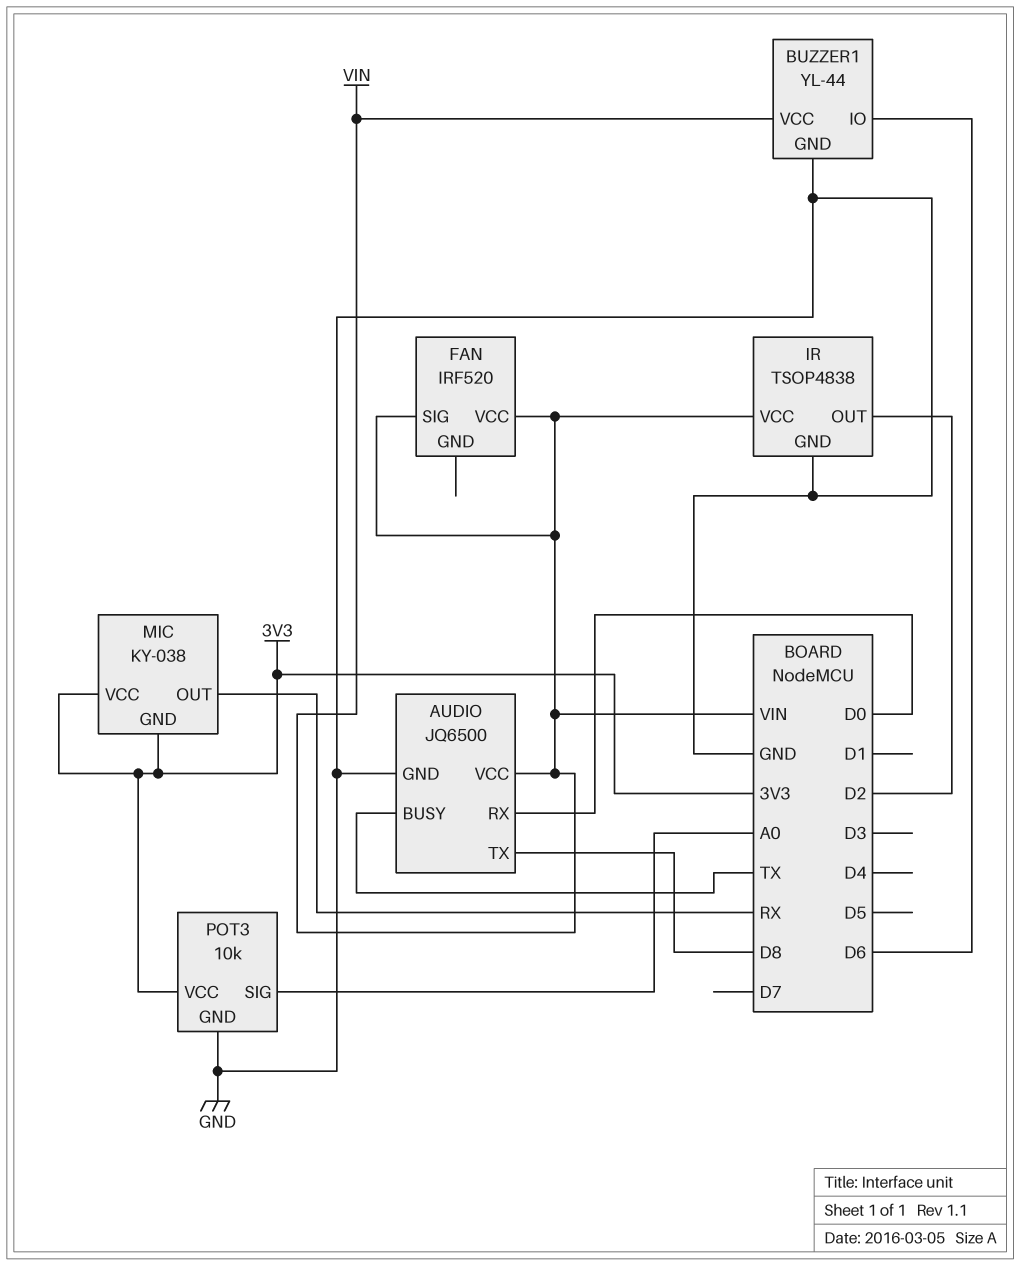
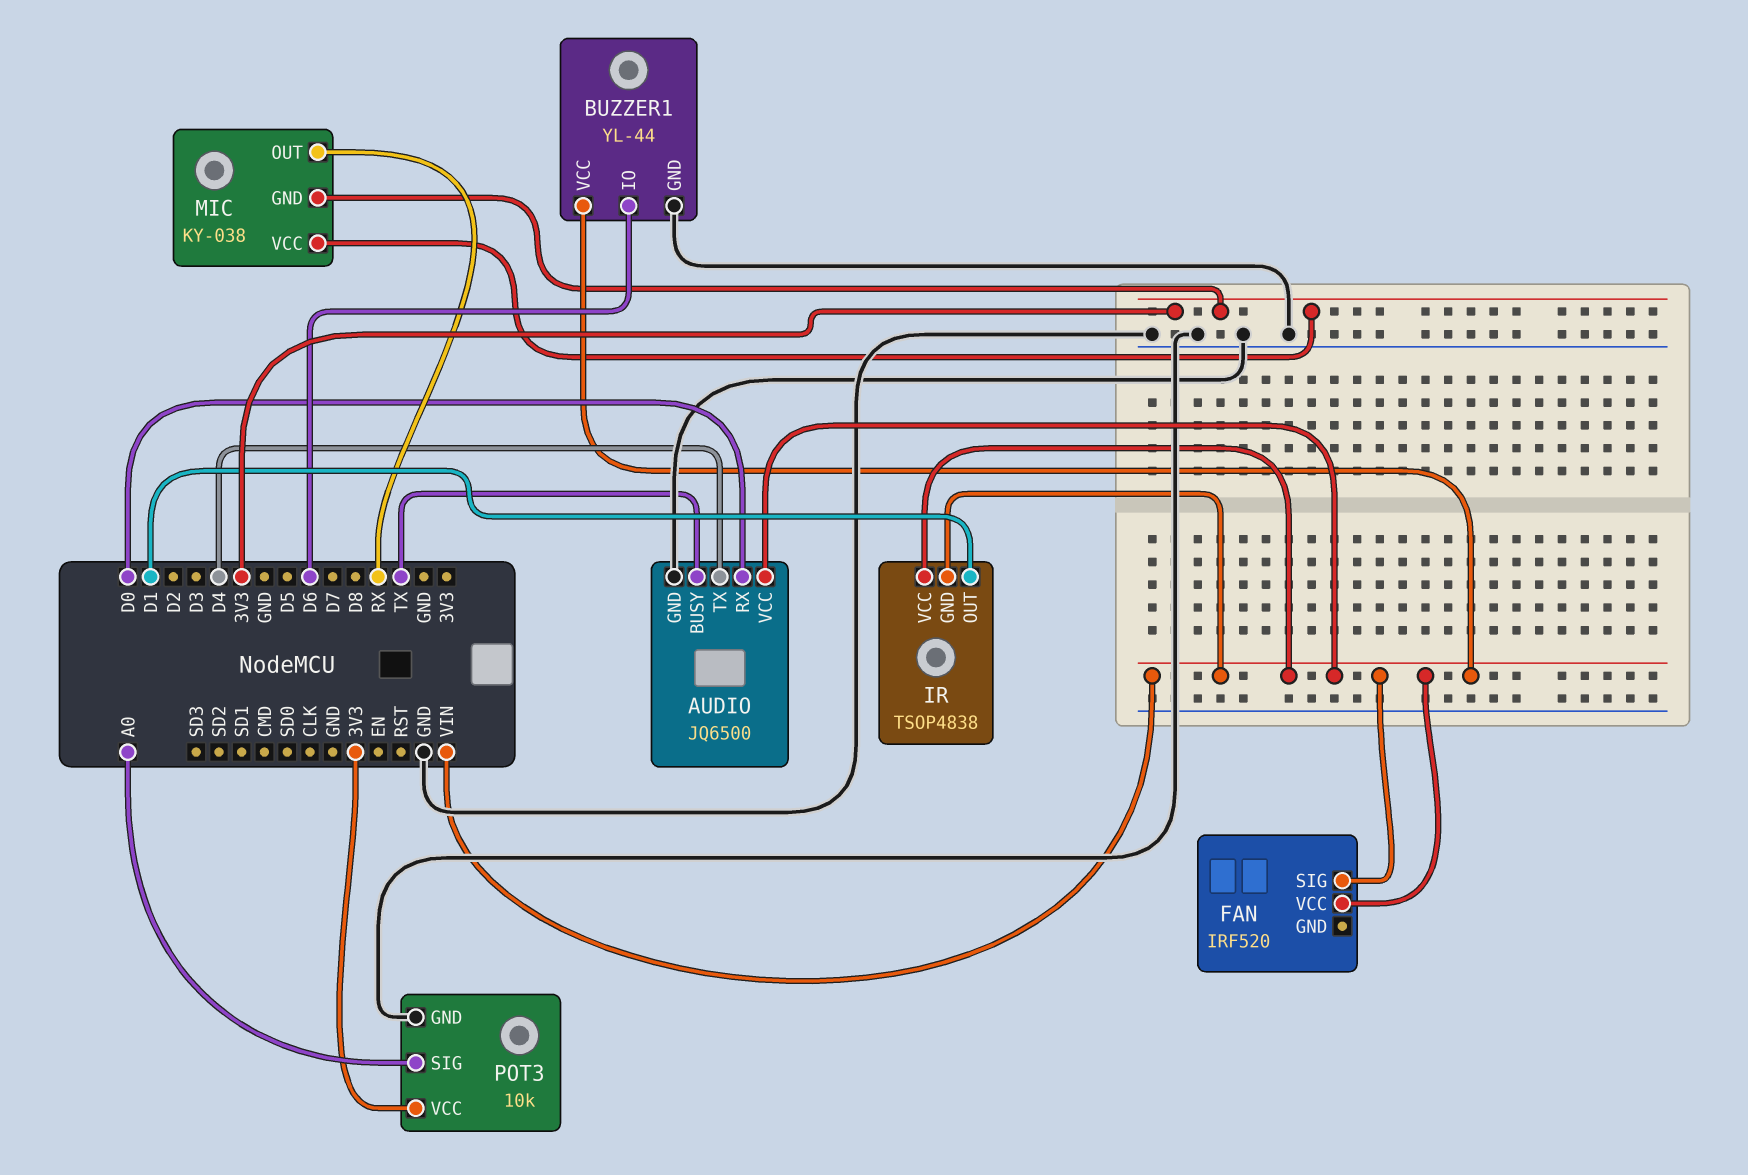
AUDIO pin TX: D8 -> D4
IR pin GND: GND -> VIN
IR pin OUT: D2 -> D1

